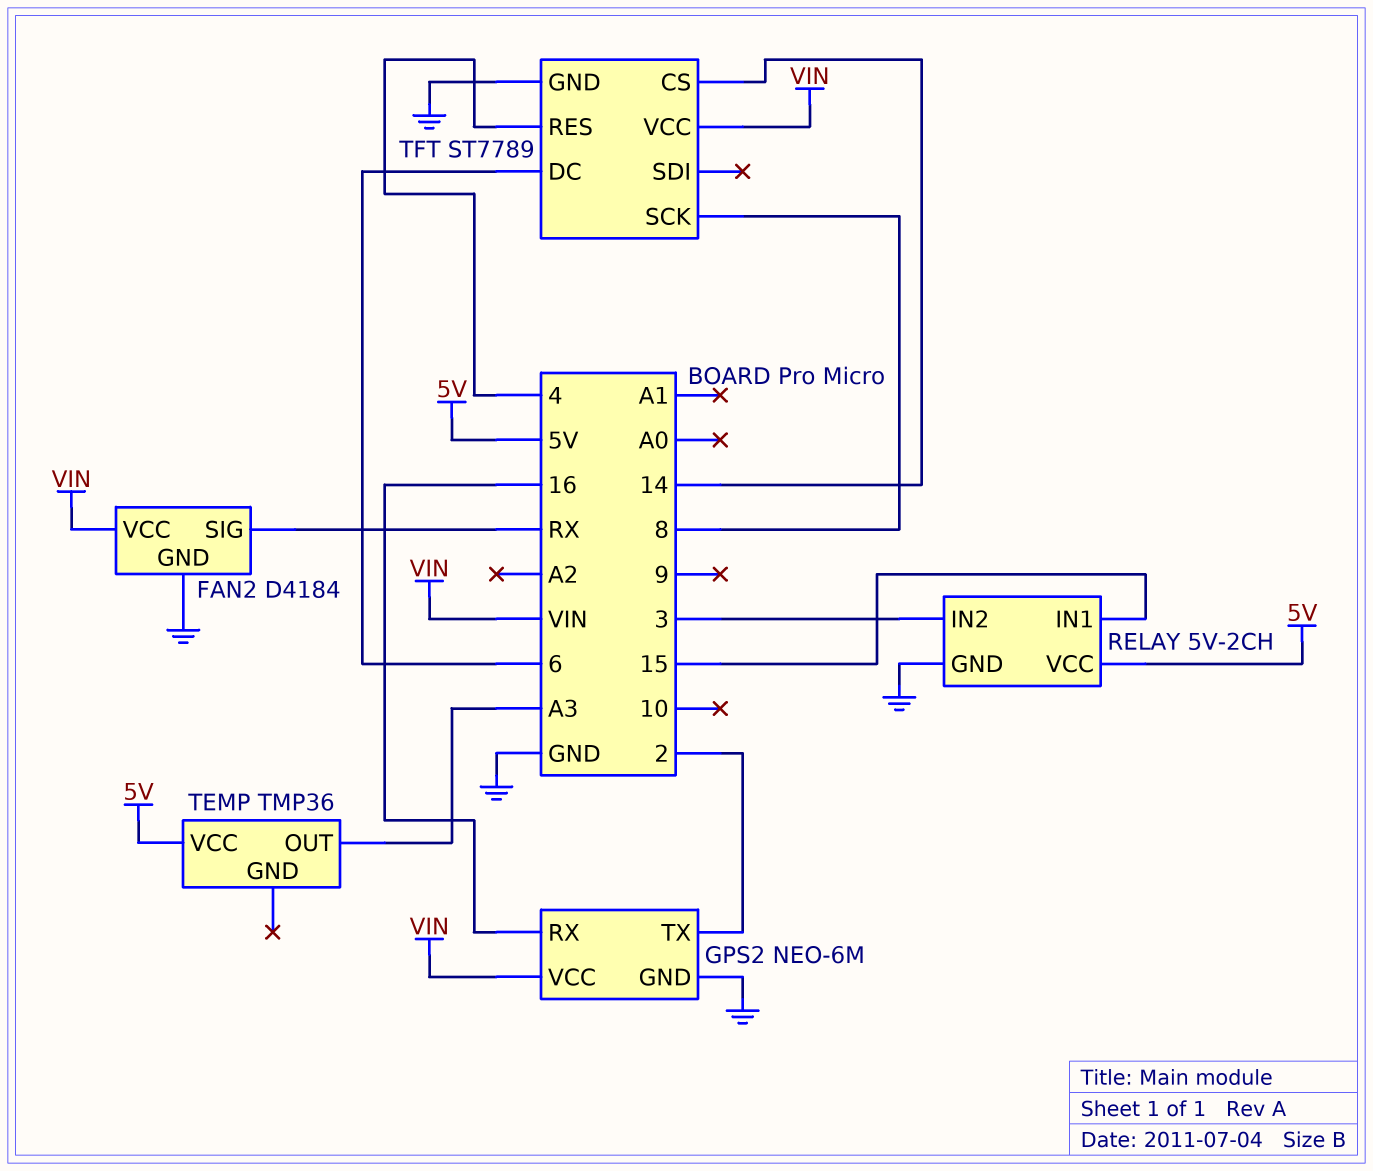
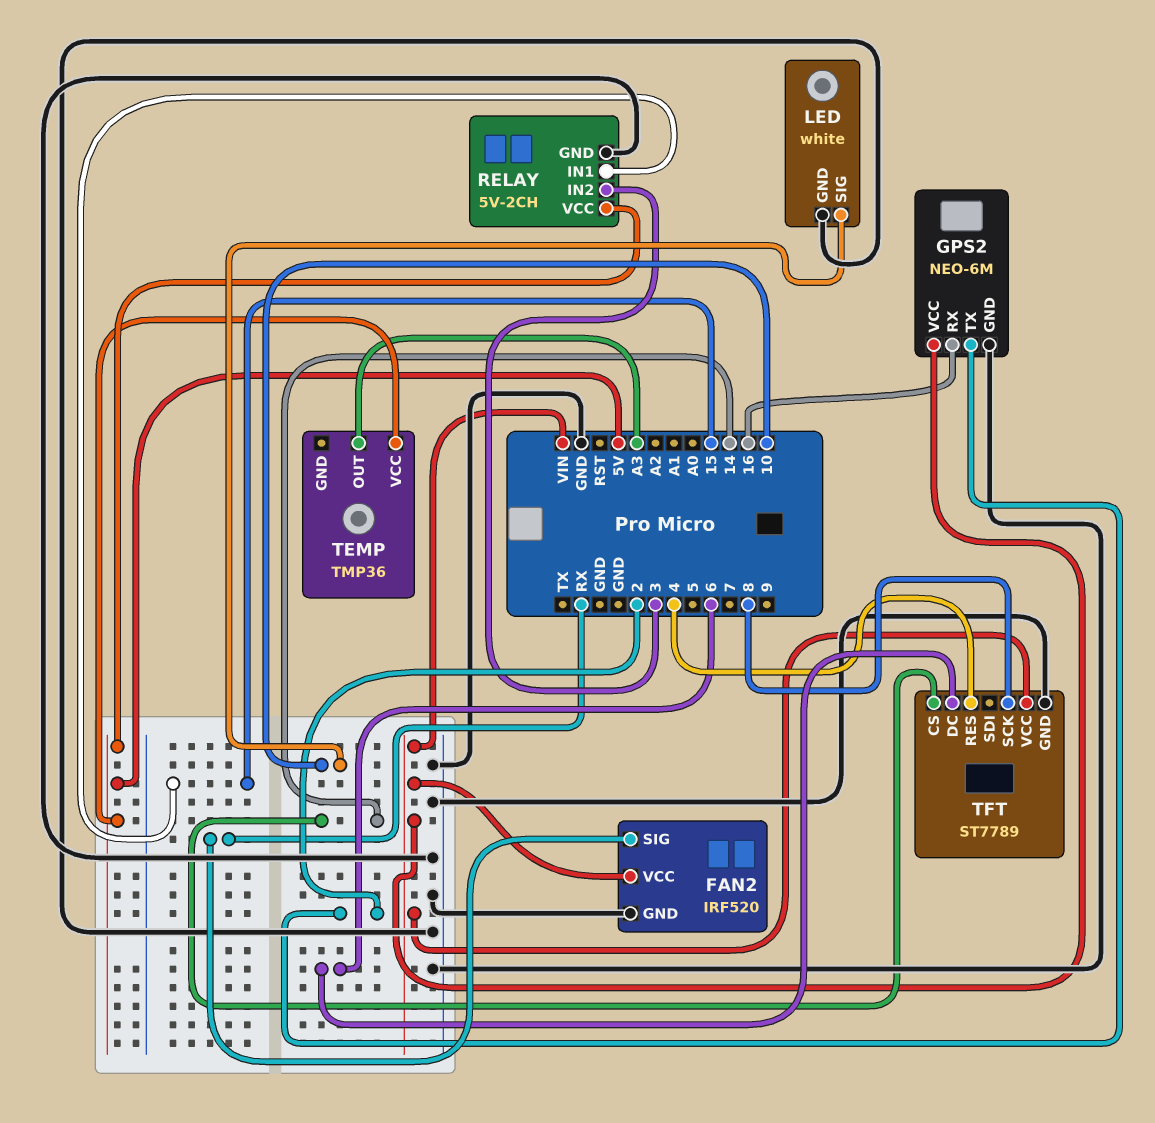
FAN2: D4184 -> IRF520
LED: none -> white
LED pin GND: none -> GND
LED pin SIG: none -> 10

